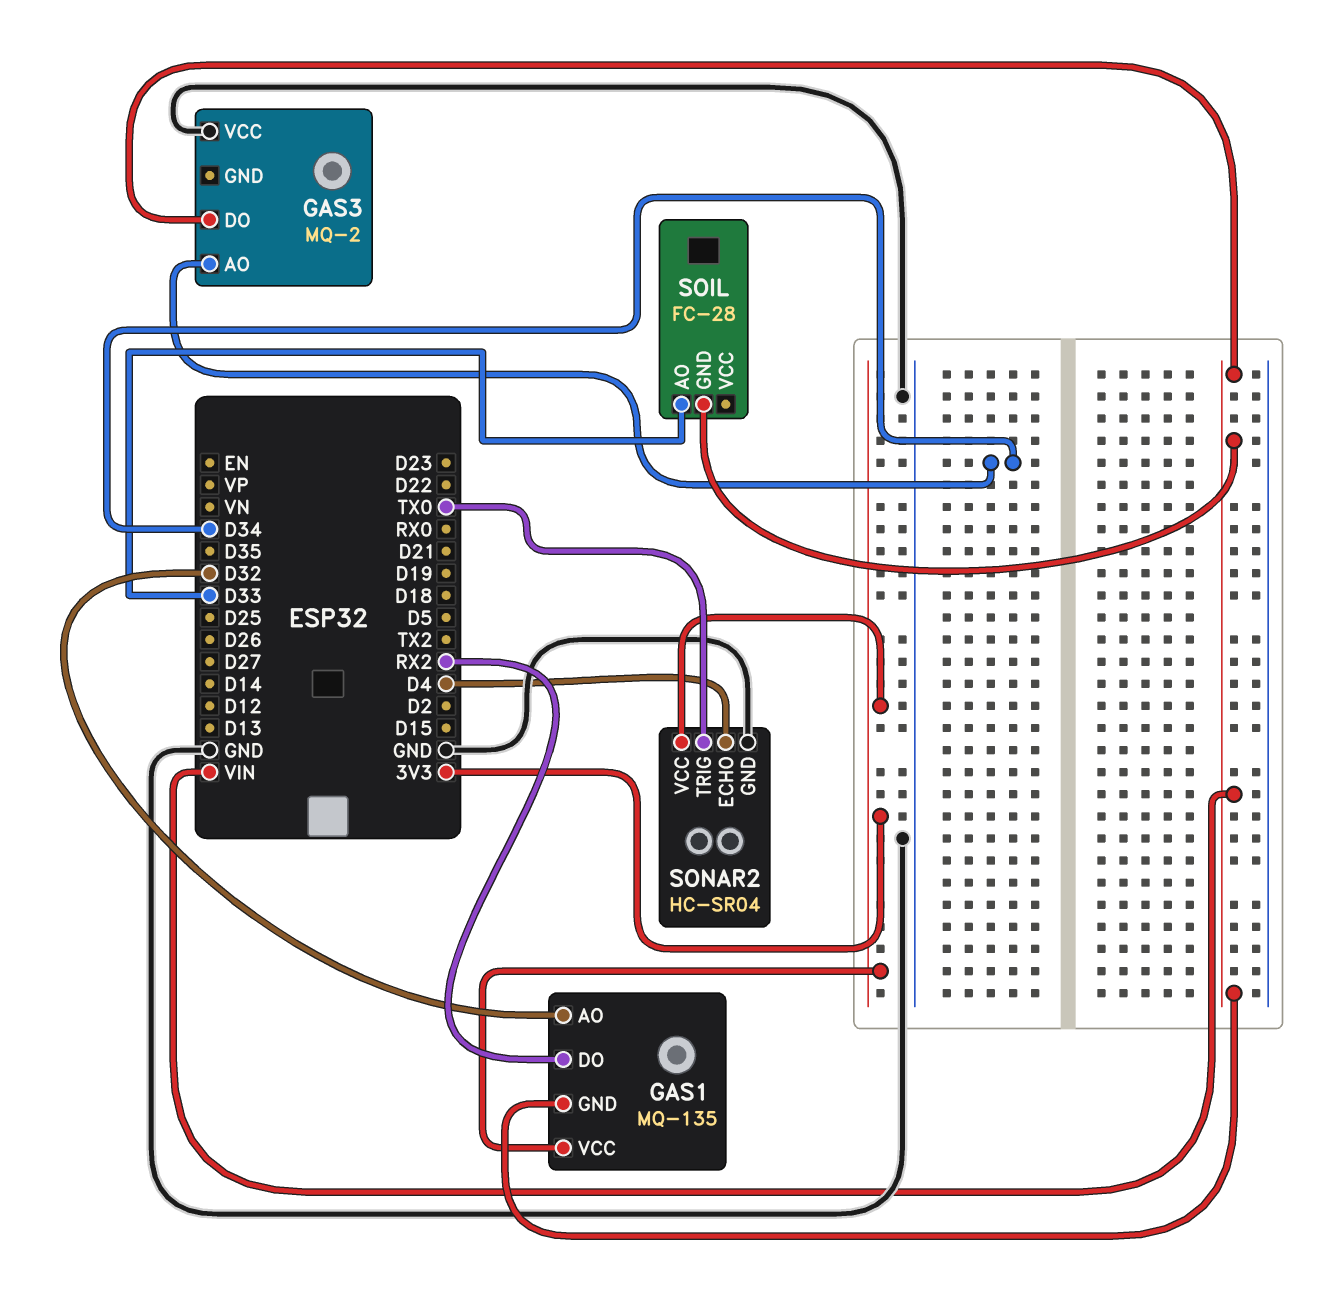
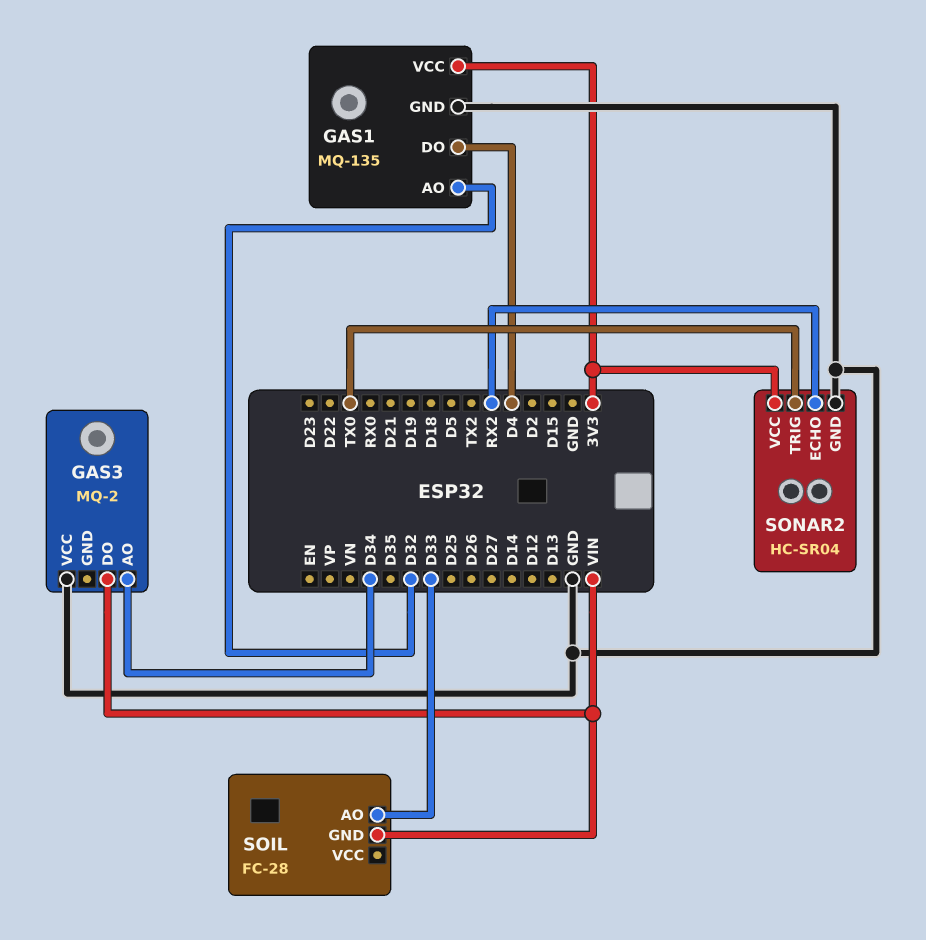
GAS1 pin DO: RX2 -> D4
GAS1 pin GND: VIN -> GND
SONAR2 pin ECHO: D4 -> RX2

